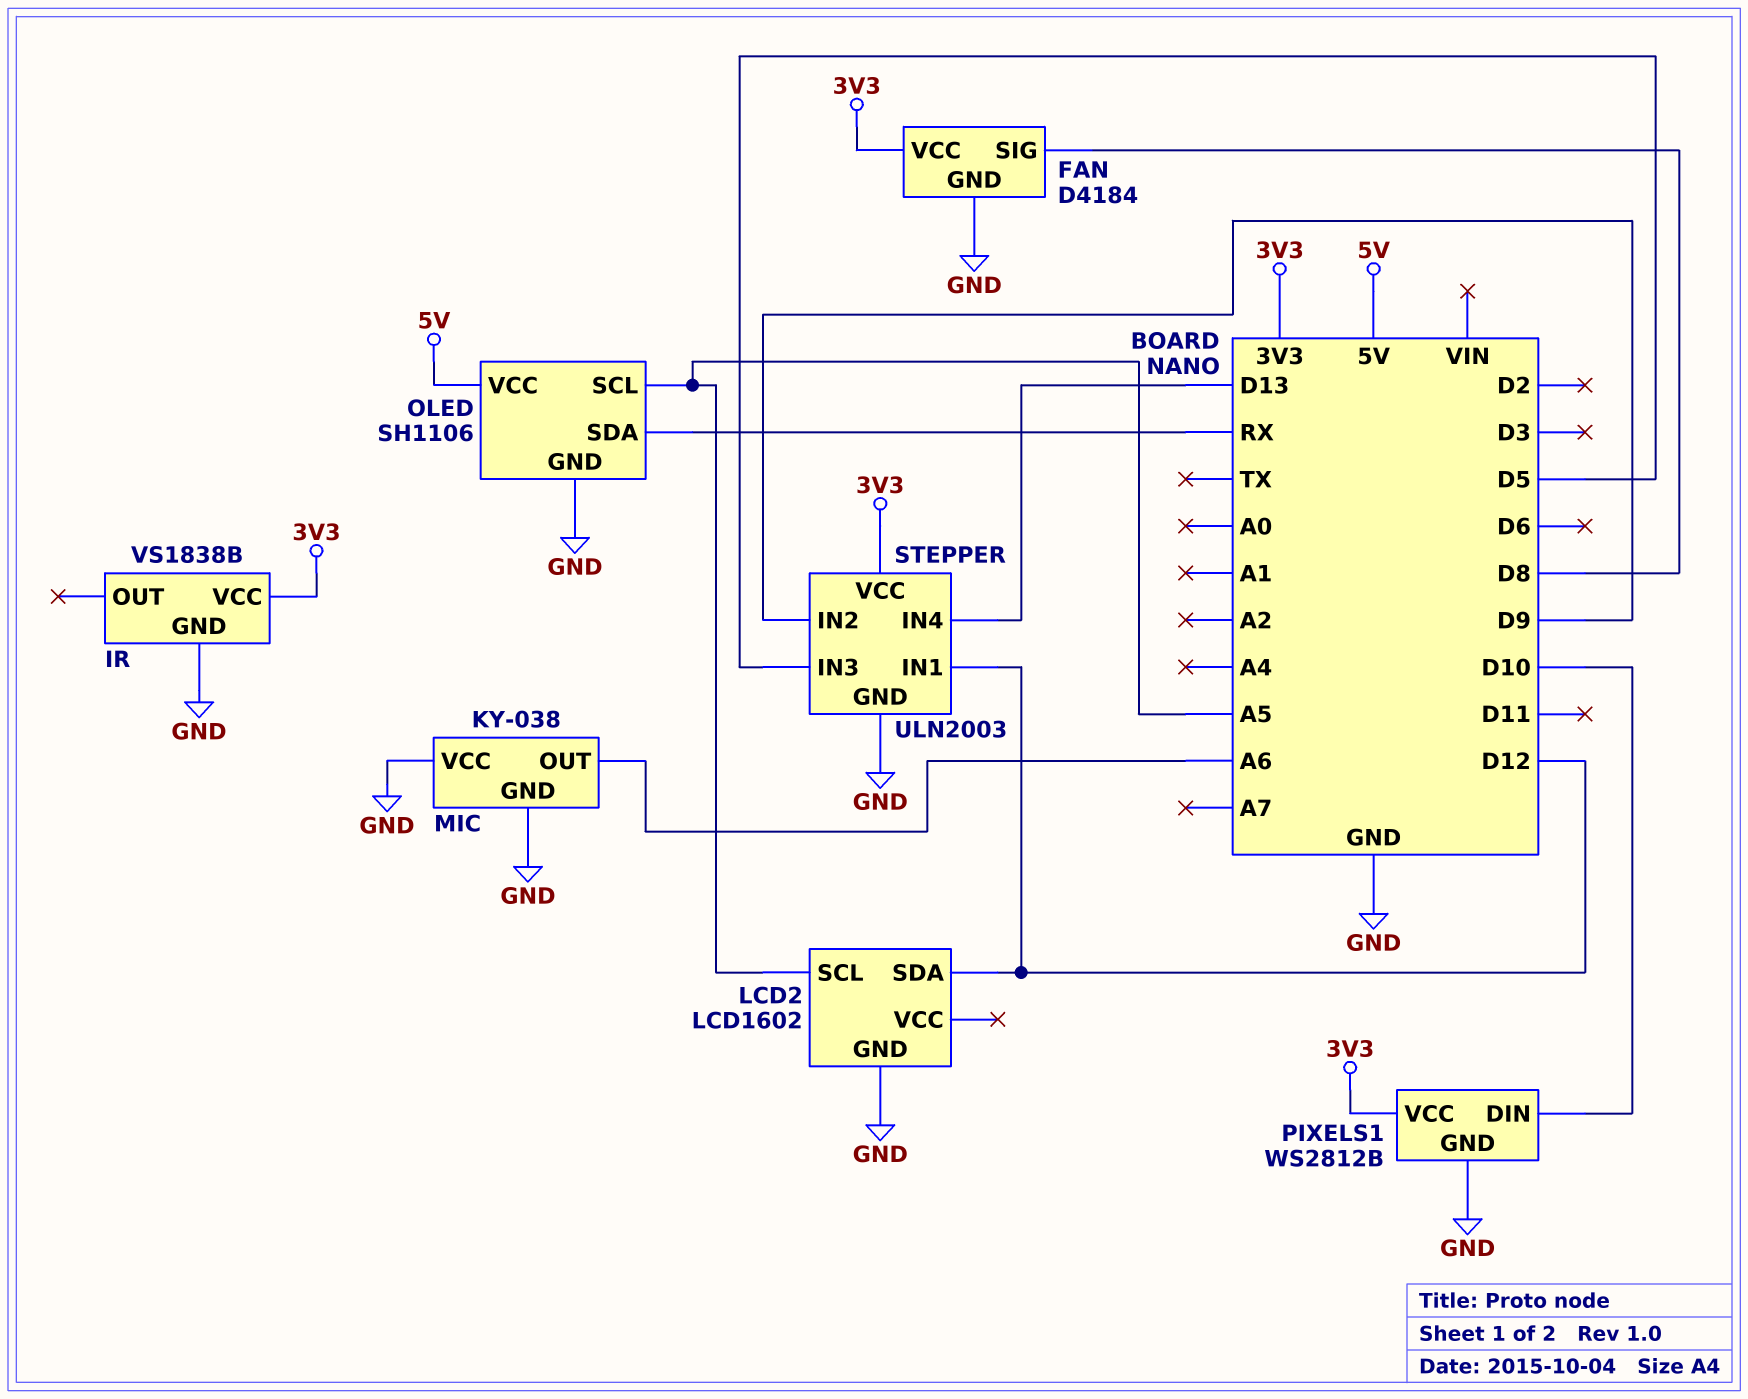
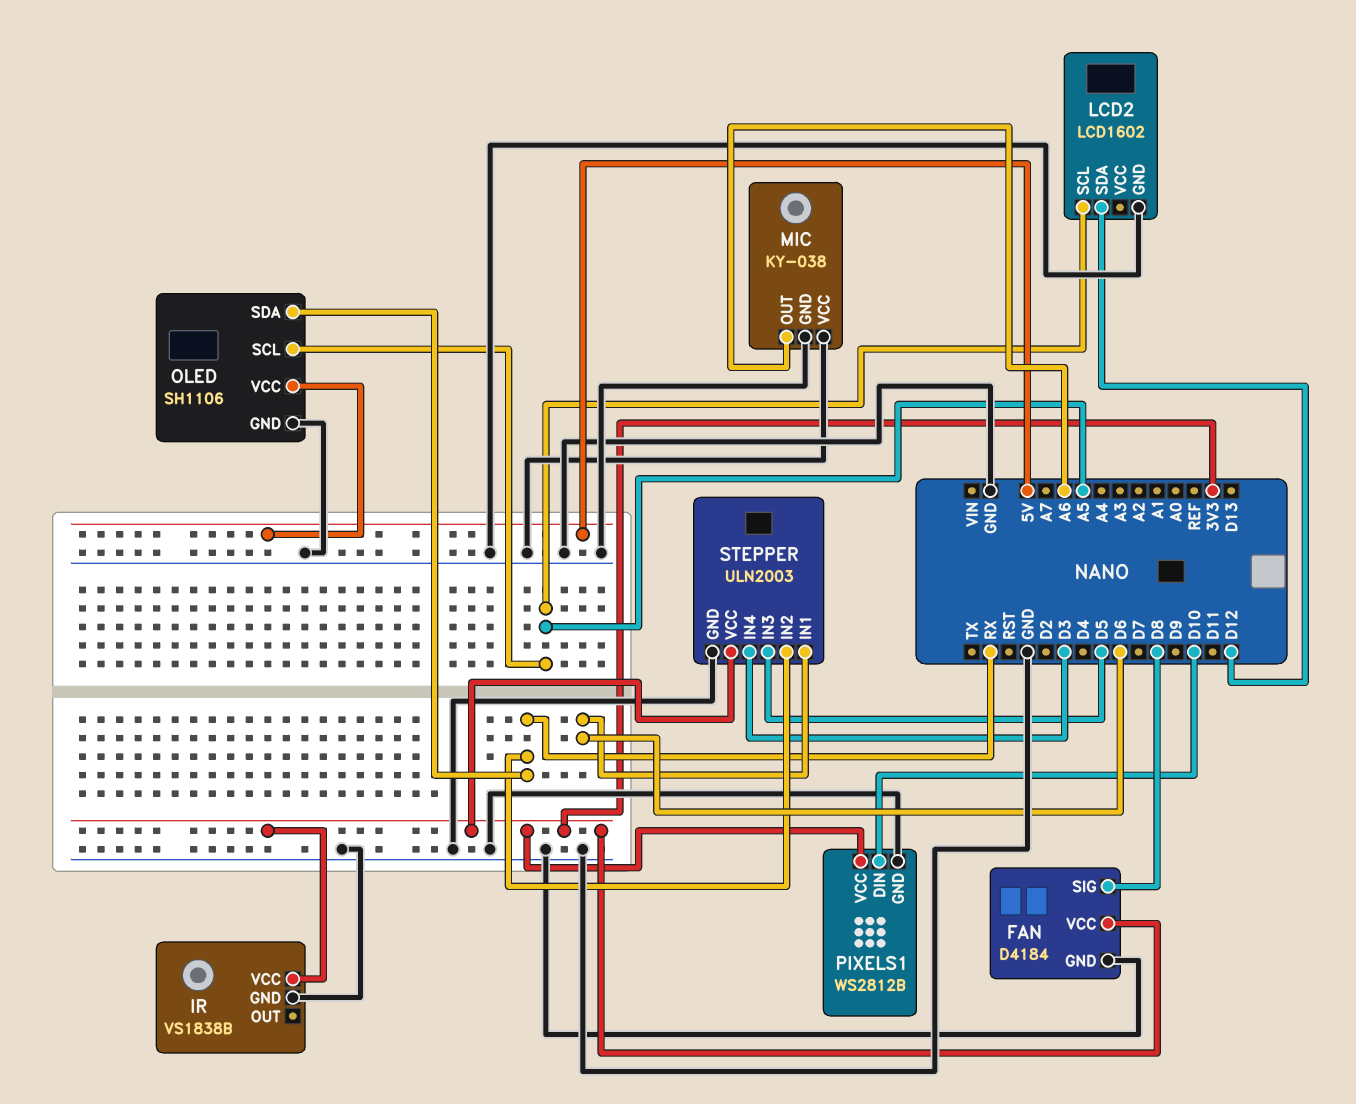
STEPPER pin IN1: D12 -> D6
STEPPER pin IN2: D9 -> RX
STEPPER pin IN4: D13 -> D3

